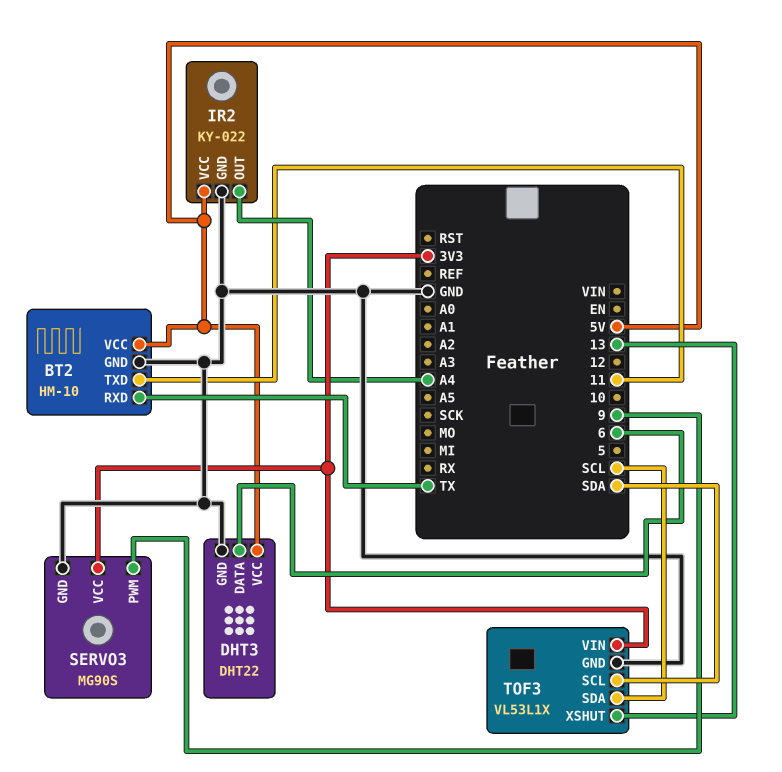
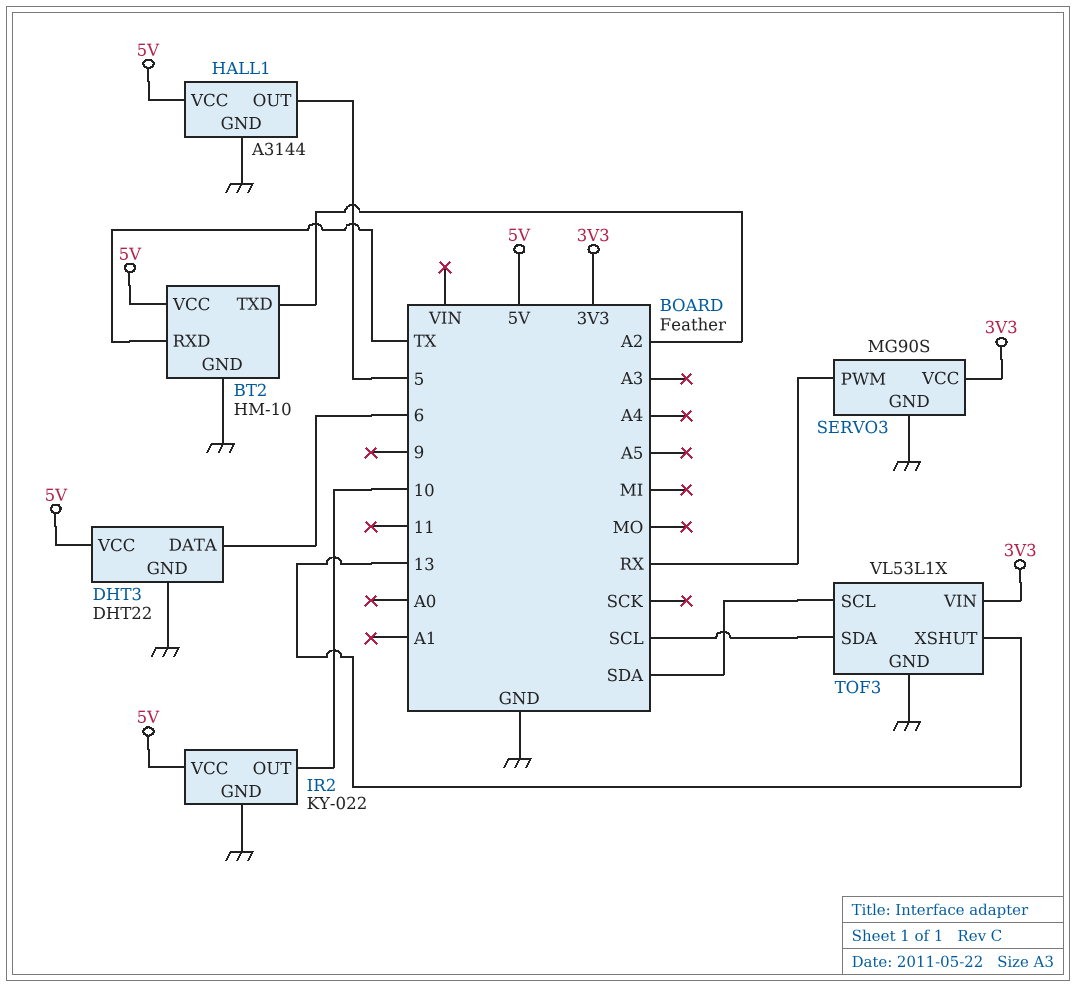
BT2 pin TXD: 11 -> A2
HALL1: none -> A3144
HALL1 pin GND: none -> GND
HALL1 pin OUT: none -> 5
HALL1 pin VCC: none -> 5V
IR2 pin OUT: A4 -> 10
SERVO3 pin PWM: 9 -> RX

